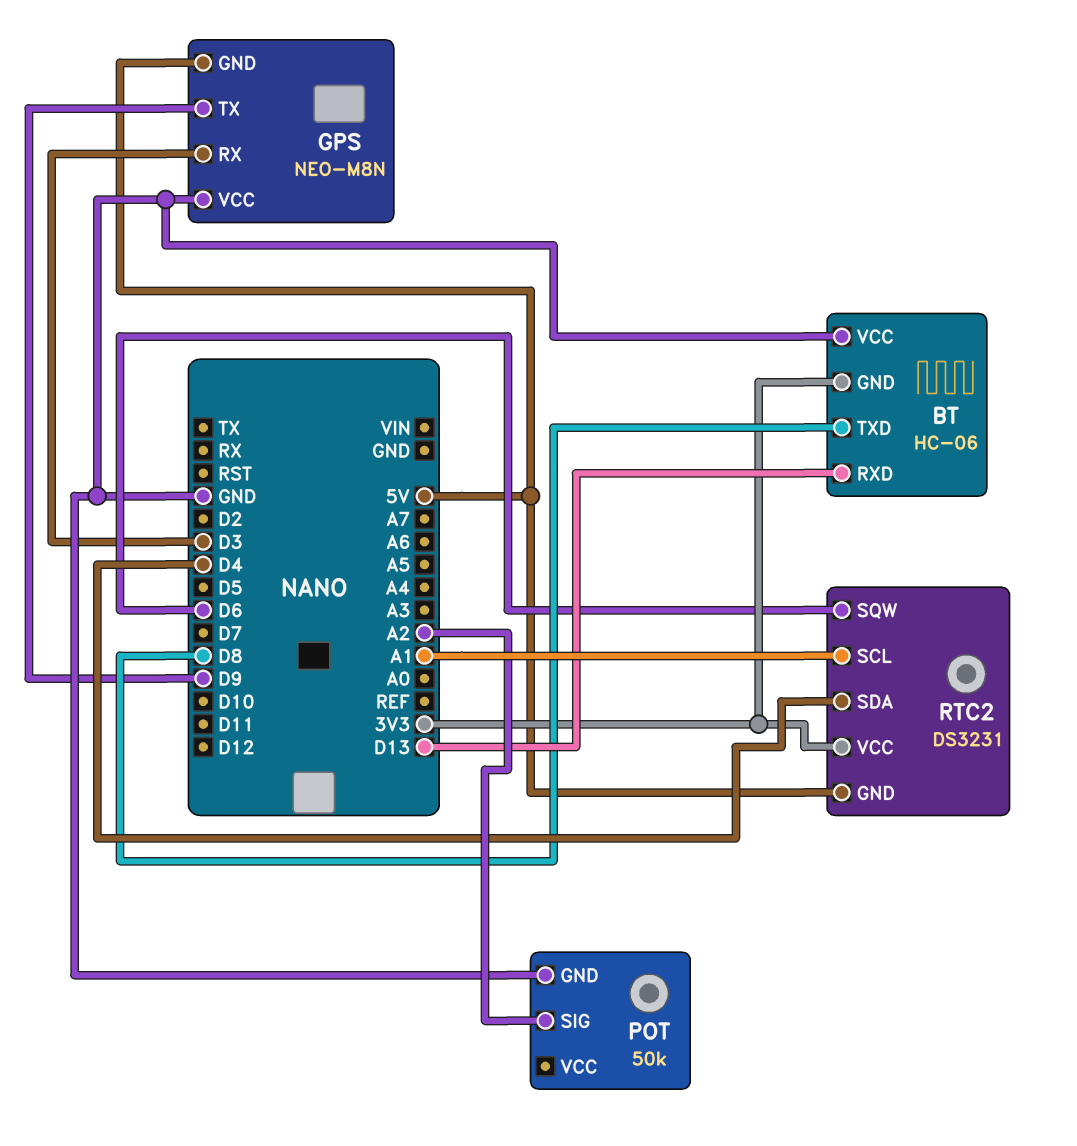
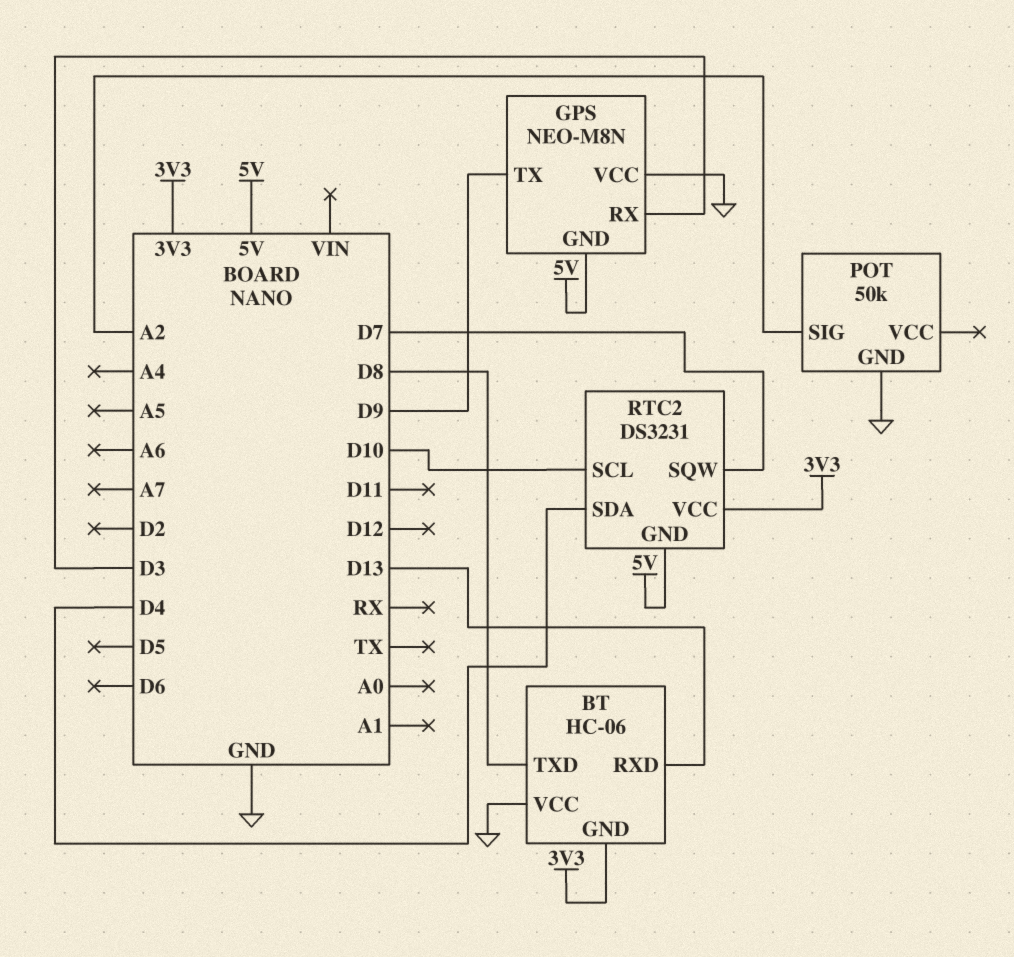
RTC2 pin SCL: A1 -> D10
RTC2 pin SQW: D6 -> D7

